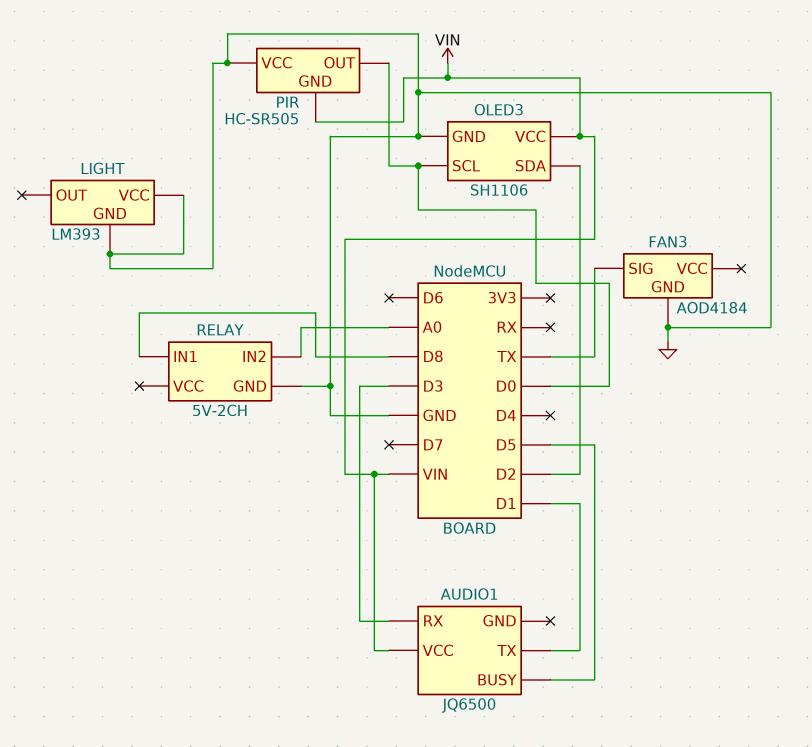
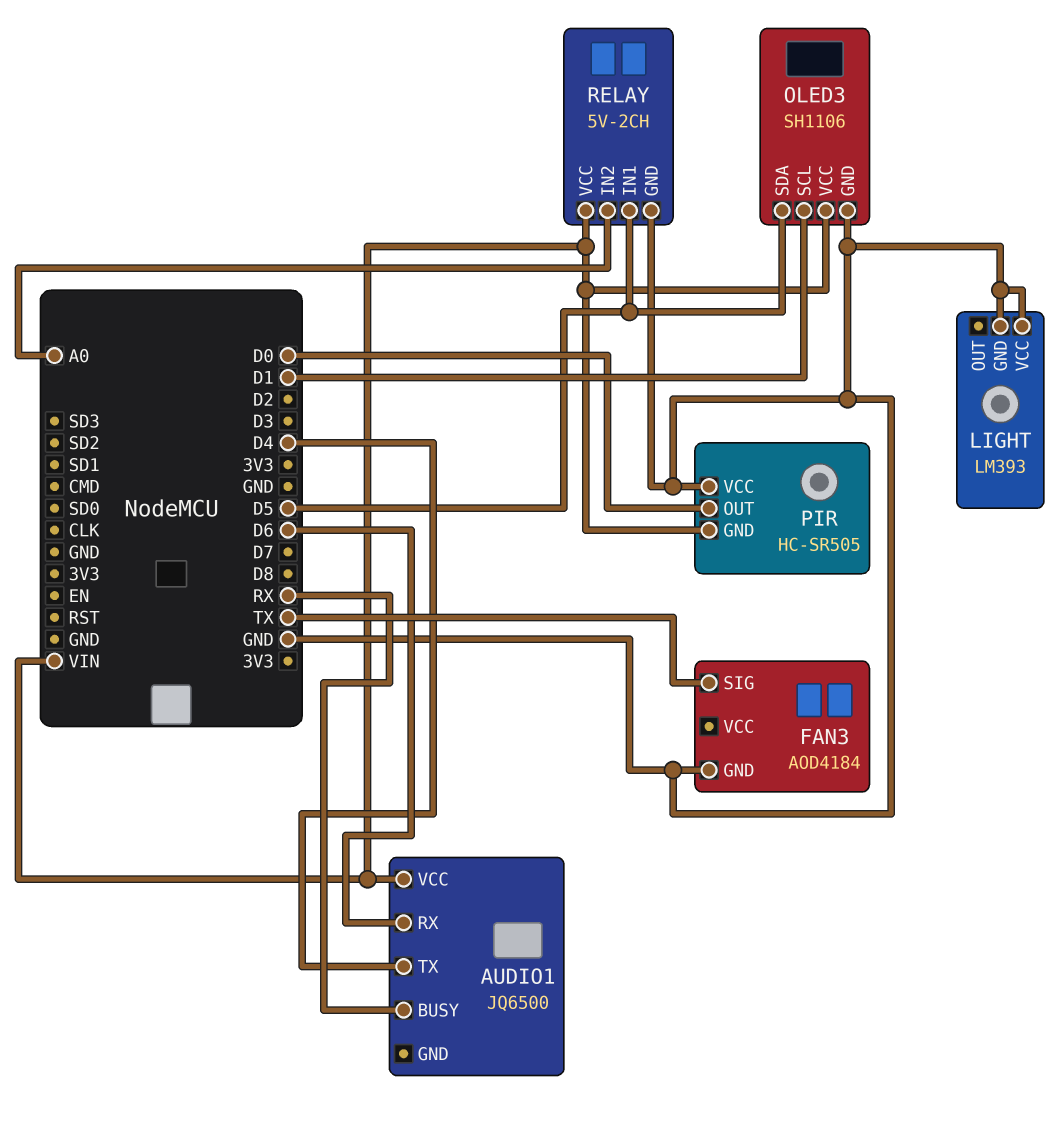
AUDIO1 pin BUSY: D5 -> RX
AUDIO1 pin RX: D3 -> D6
AUDIO1 pin TX: D1 -> D4
OLED3 pin SCL: D0 -> D1
OLED3 pin SDA: D2 -> D5
RELAY pin IN1: D8 -> D5
RELAY pin VCC: none -> VIN

